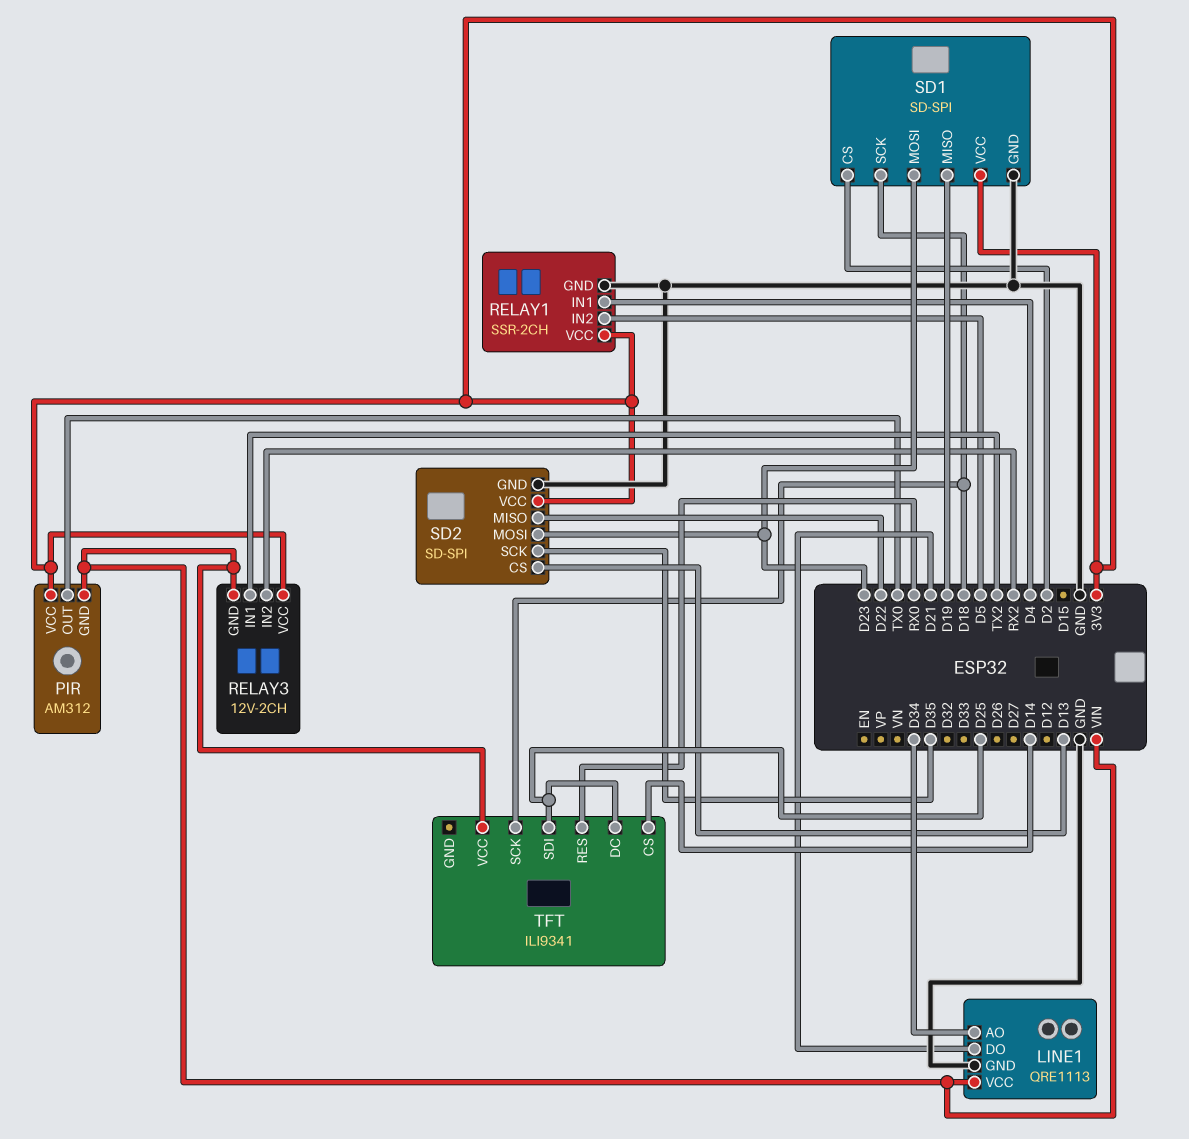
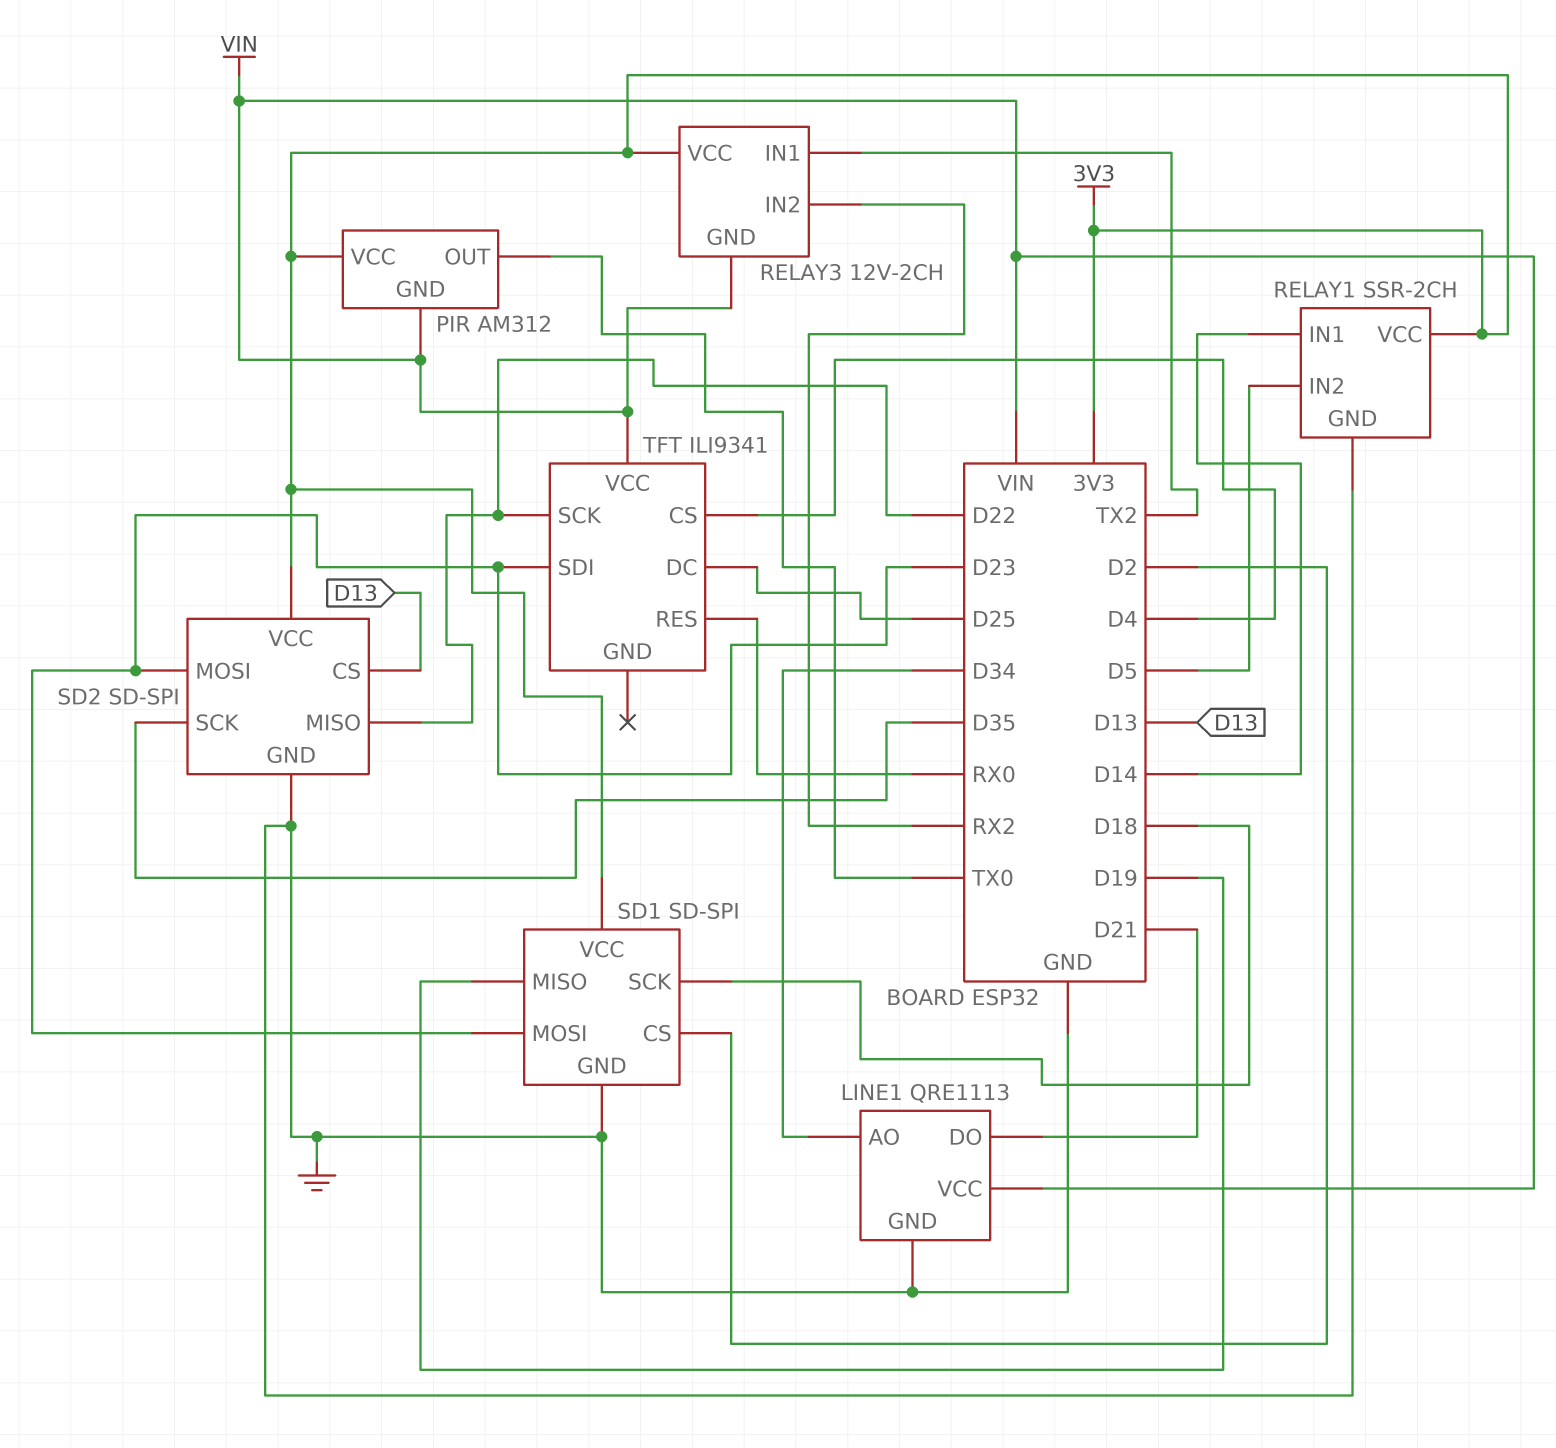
RELAY1 pin IN1: D4 -> D14
TFT pin CS: D14 -> D4
TFT pin SCK: D18 -> D22
TFT pin SDI: D25 -> D23

